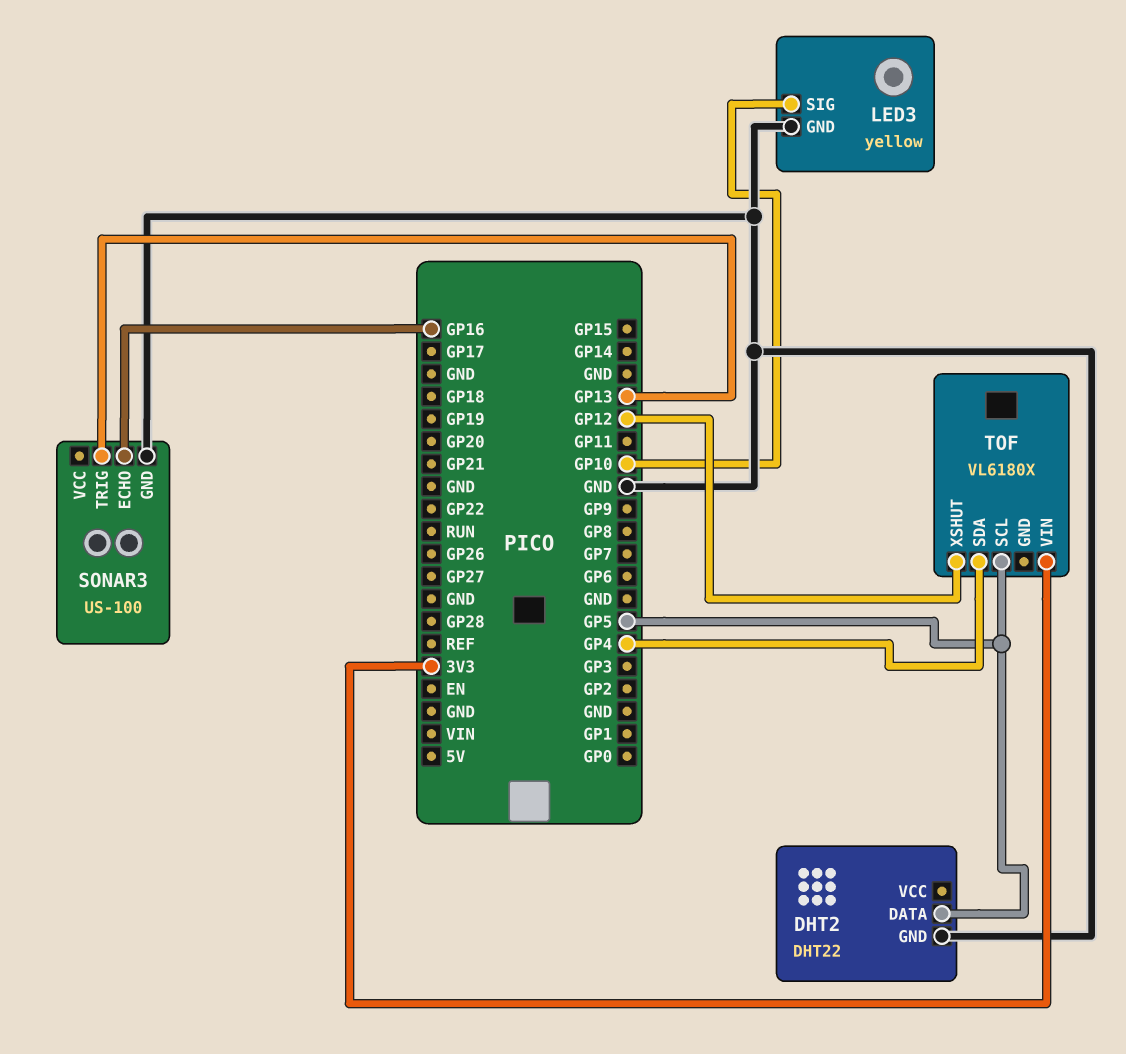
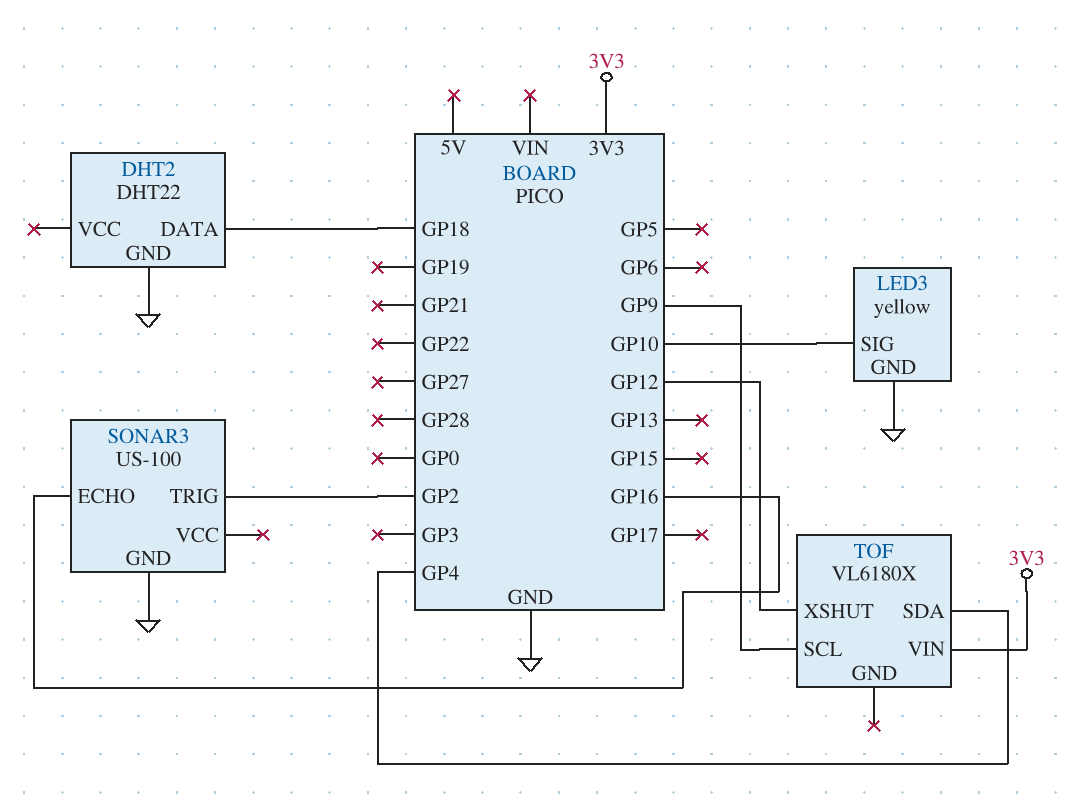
DHT2 pin DATA: GP5 -> GP18
SONAR3 pin TRIG: GP13 -> GP2
TOF pin SCL: GP5 -> GP9

